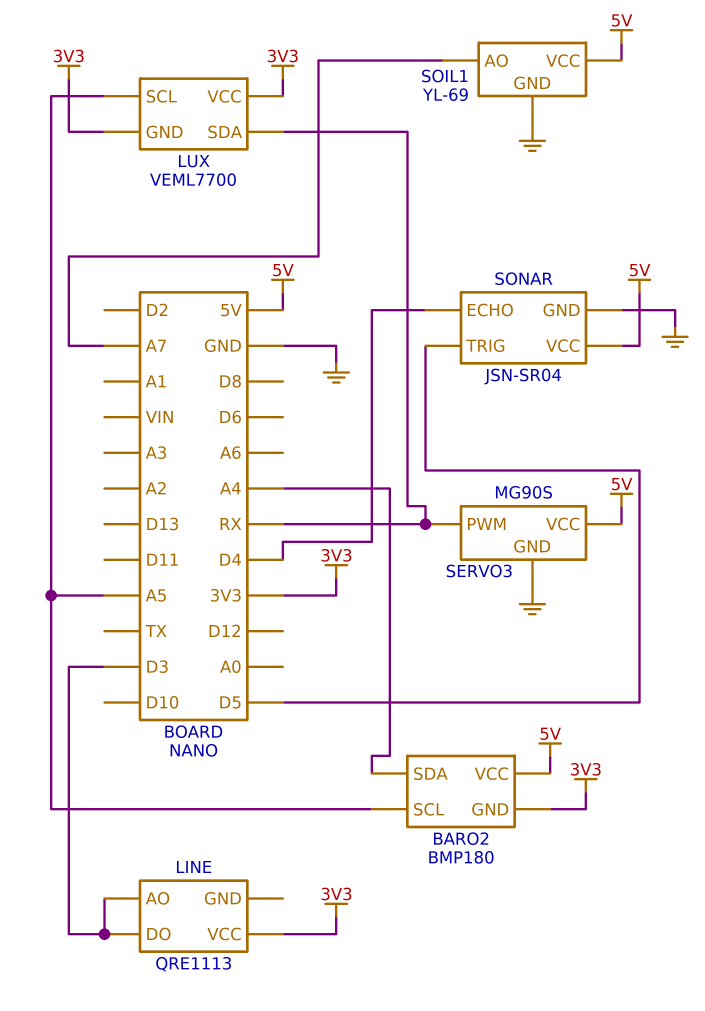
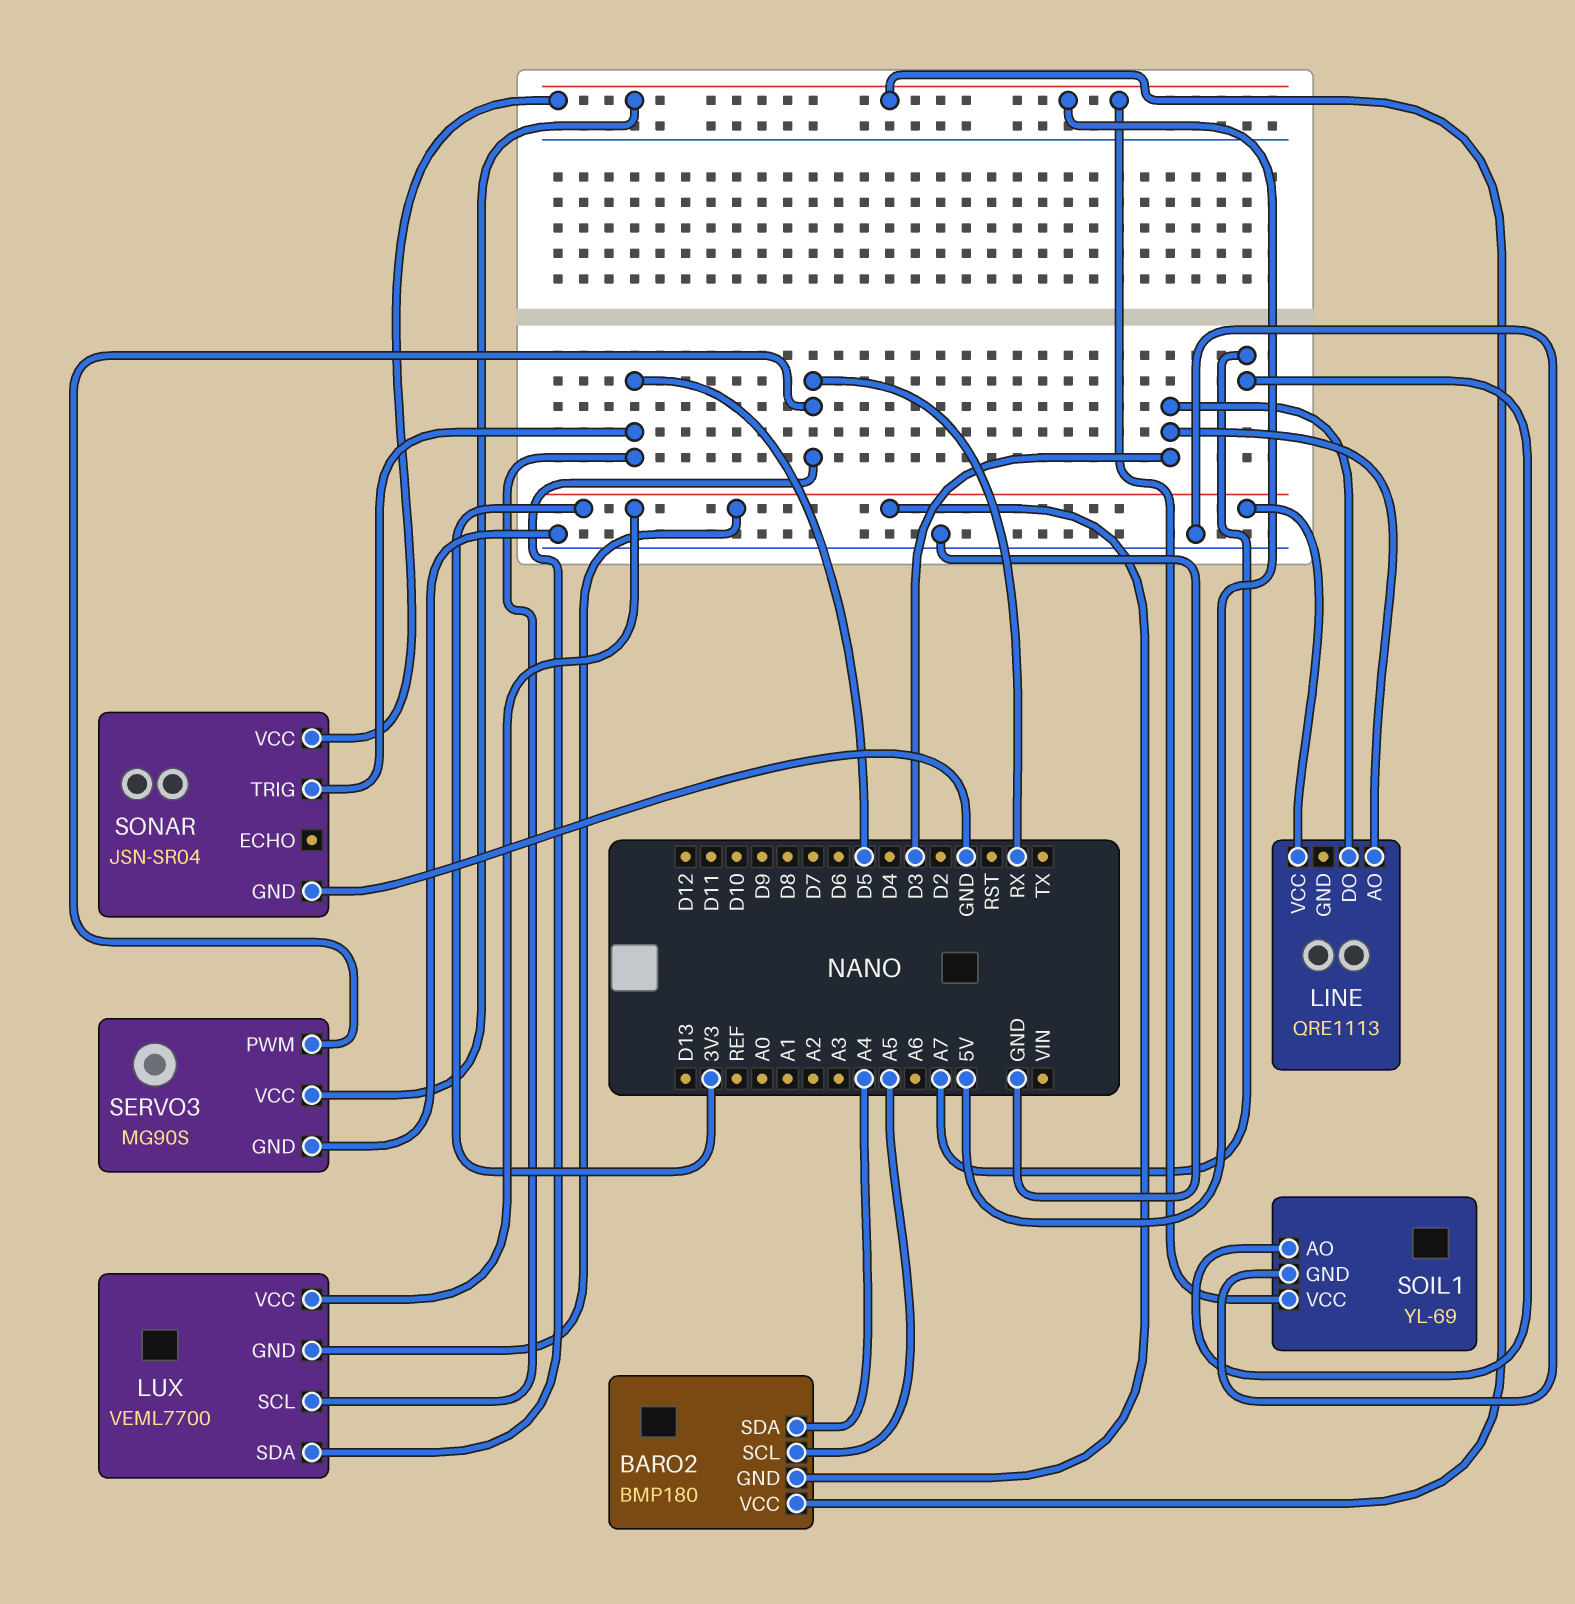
LUX pin SCL: A5 -> D5
SONAR pin ECHO: D4 -> none

